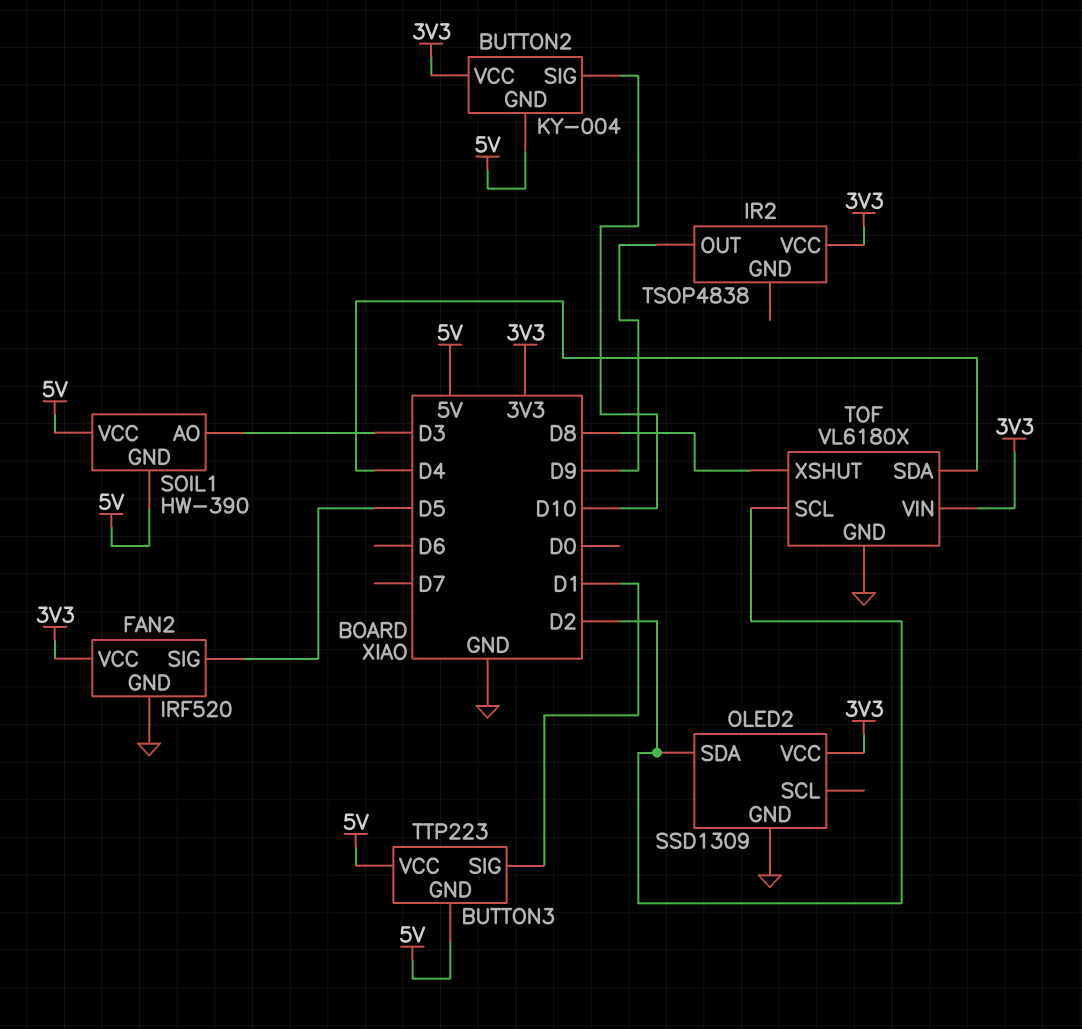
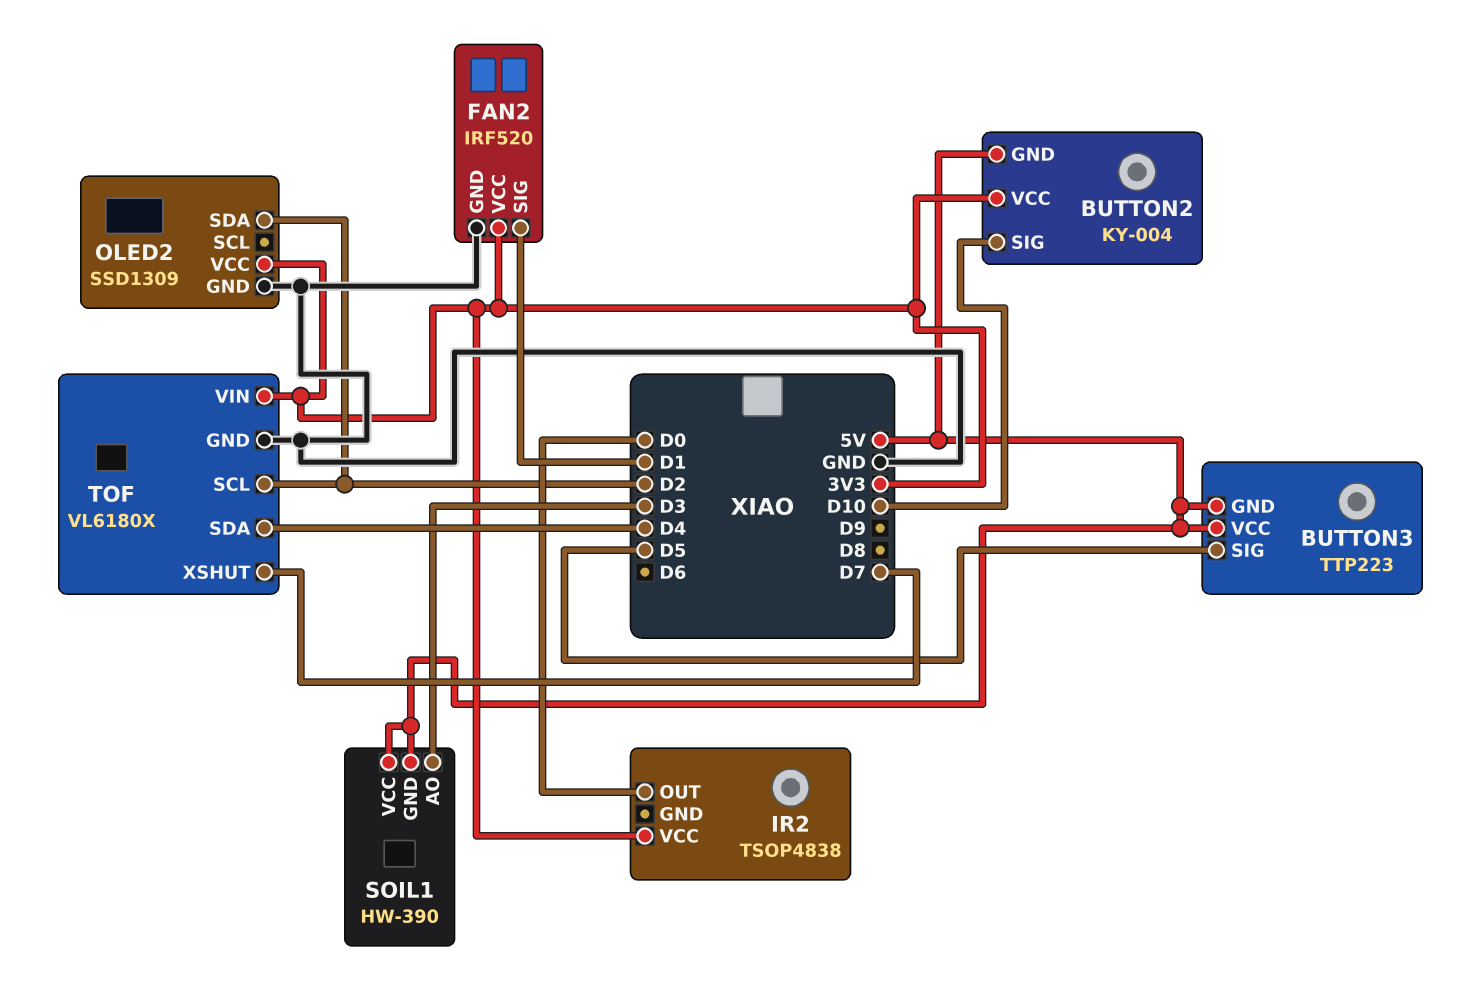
BUTTON3 pin SIG: D1 -> D5
FAN2 pin SIG: D5 -> D1
IR2 pin OUT: D9 -> D0
TOF pin XSHUT: D8 -> D7

